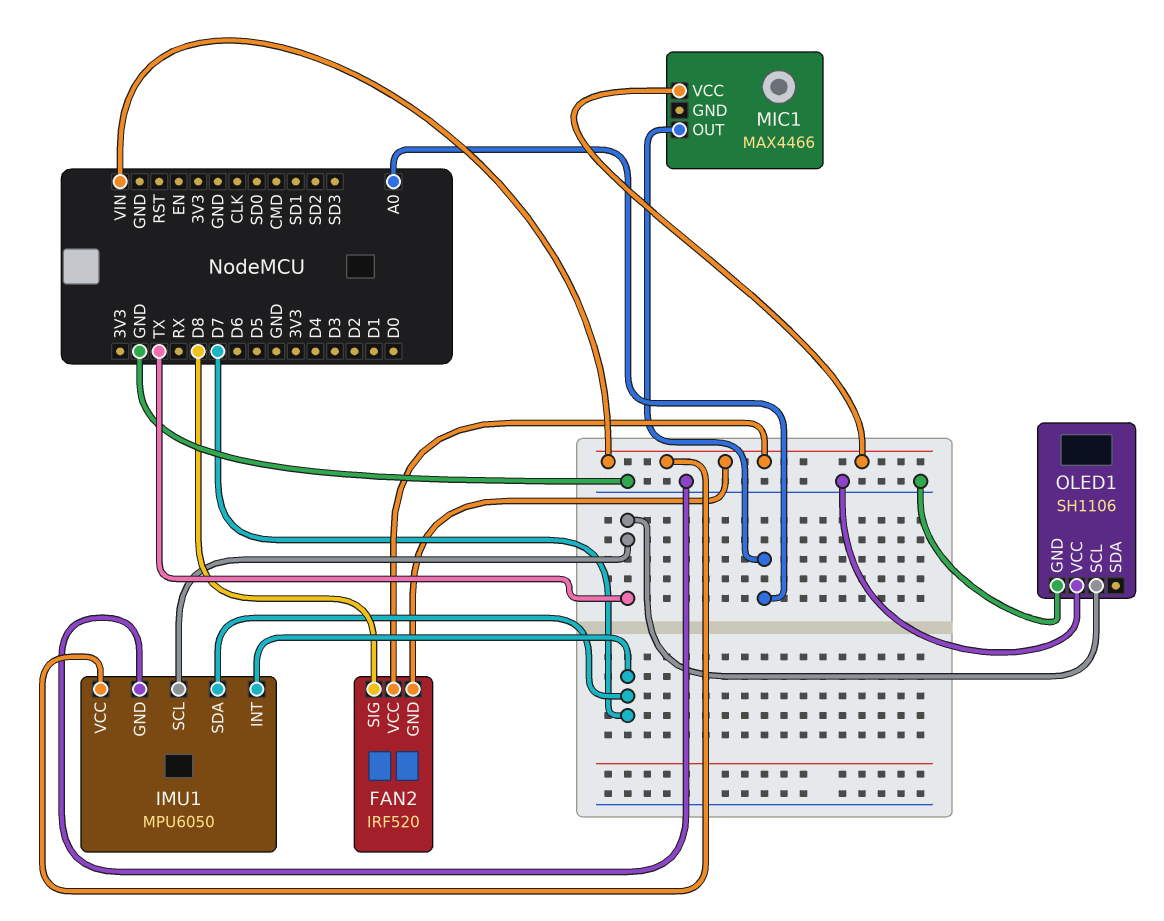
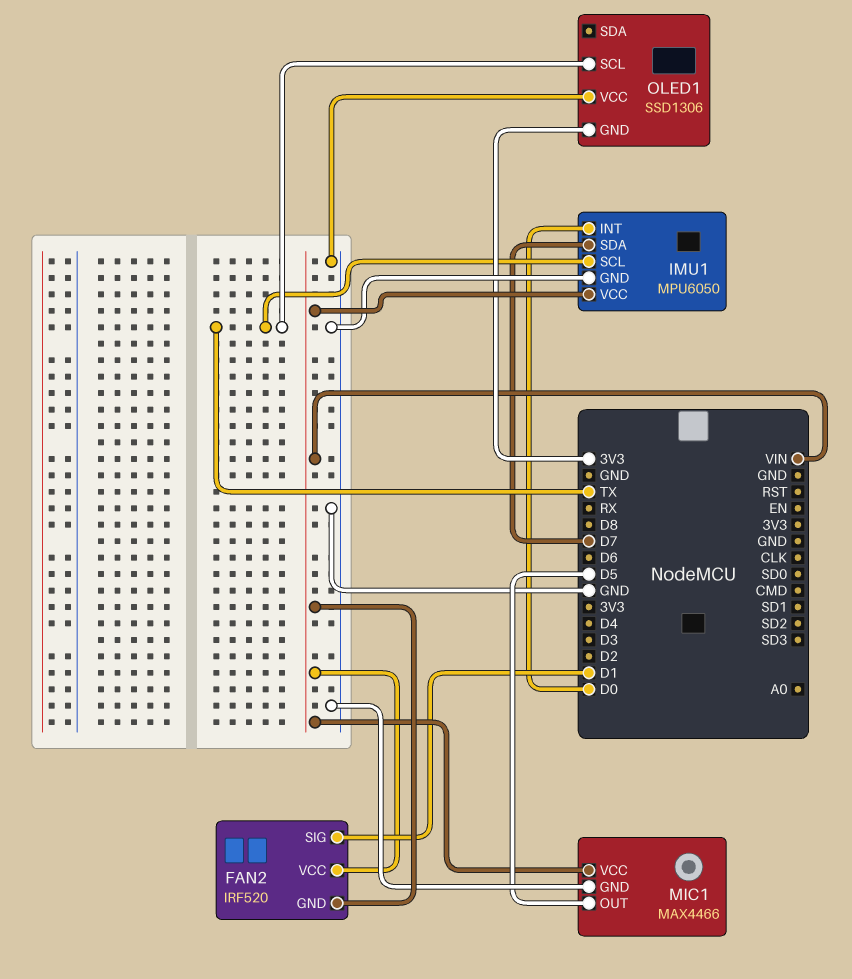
FAN2 pin SIG: D8 -> D1
IMU1 pin INT: D7 -> D0
MIC1 pin GND: none -> GND
MIC1 pin OUT: A0 -> D5
OLED1: SH1106 -> SSD1306
OLED1 pin GND: GND -> 3V3

